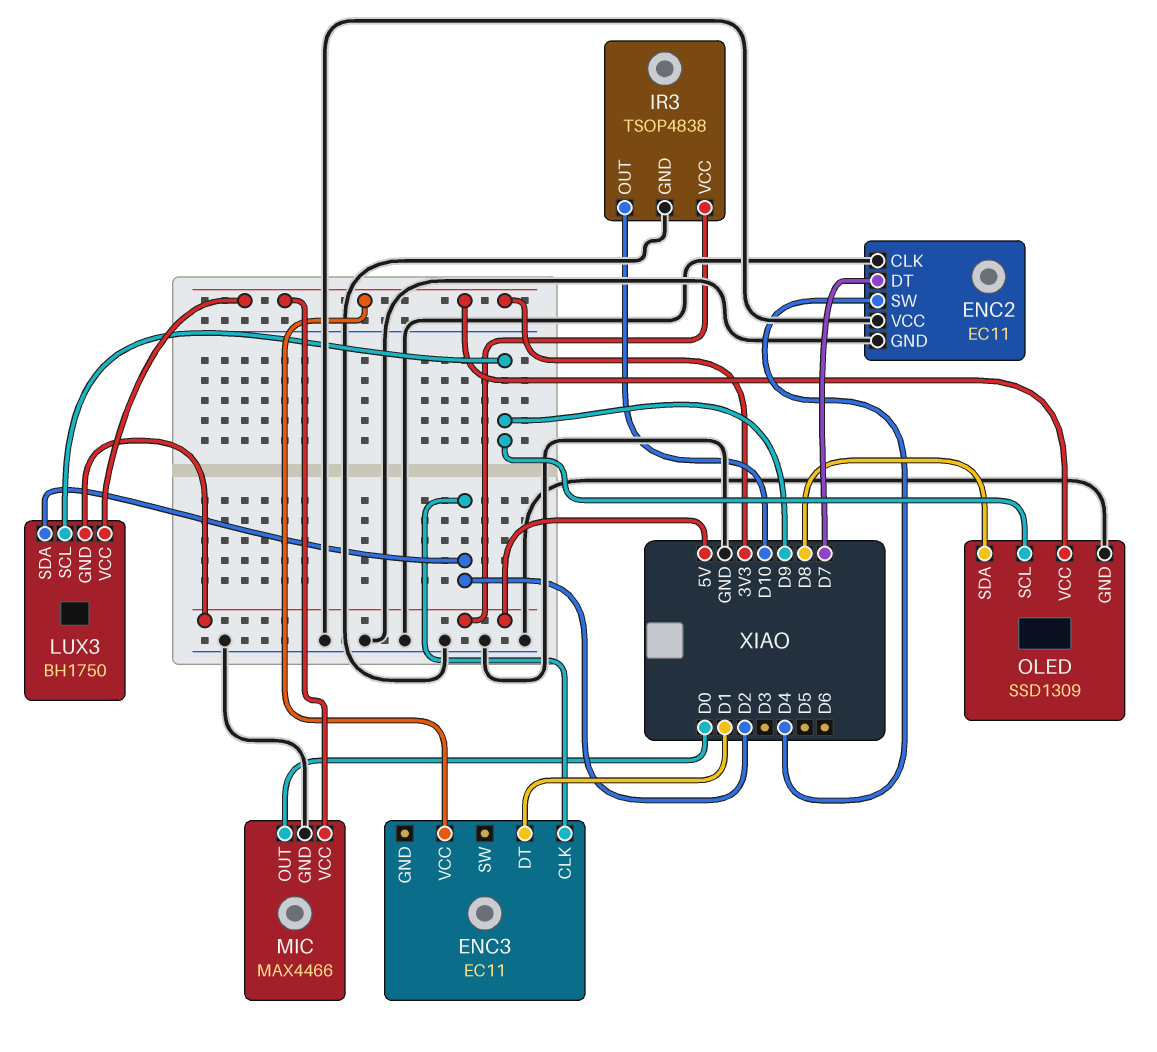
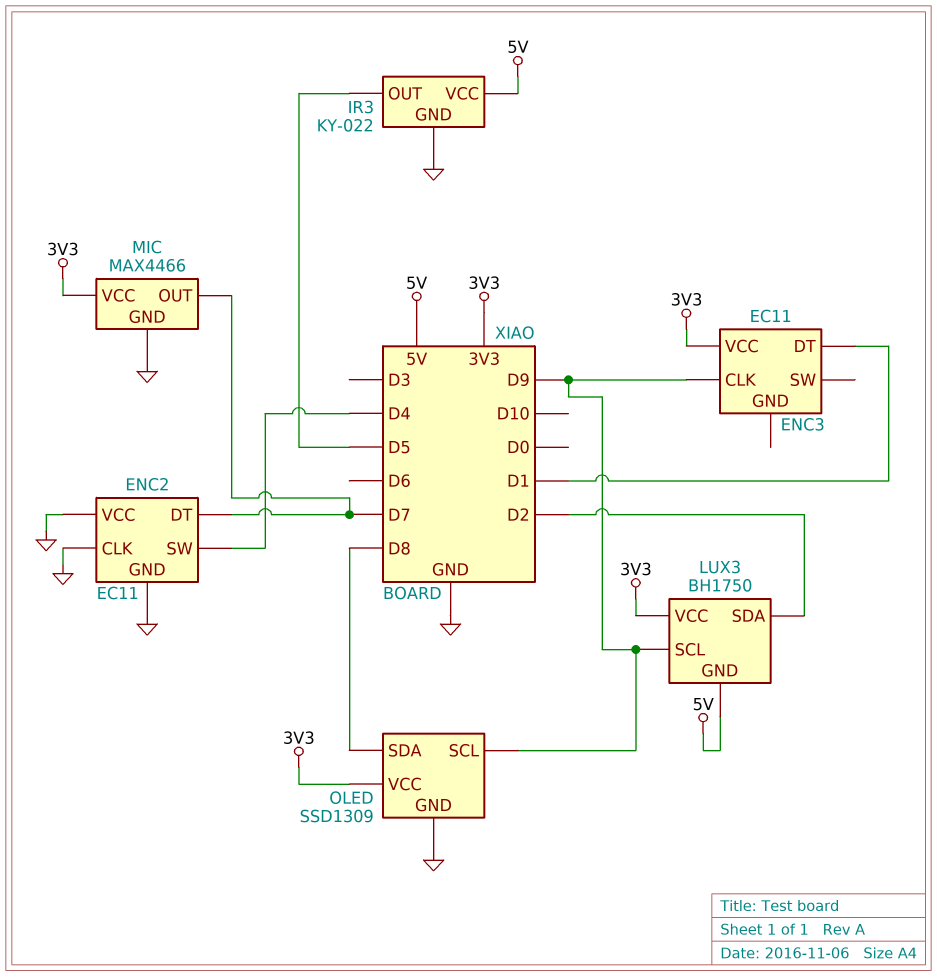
ENC3 pin CLK: D2 -> D9
IR3: TSOP4838 -> KY-022
IR3 pin OUT: D10 -> D5
MIC pin OUT: D0 -> D7

